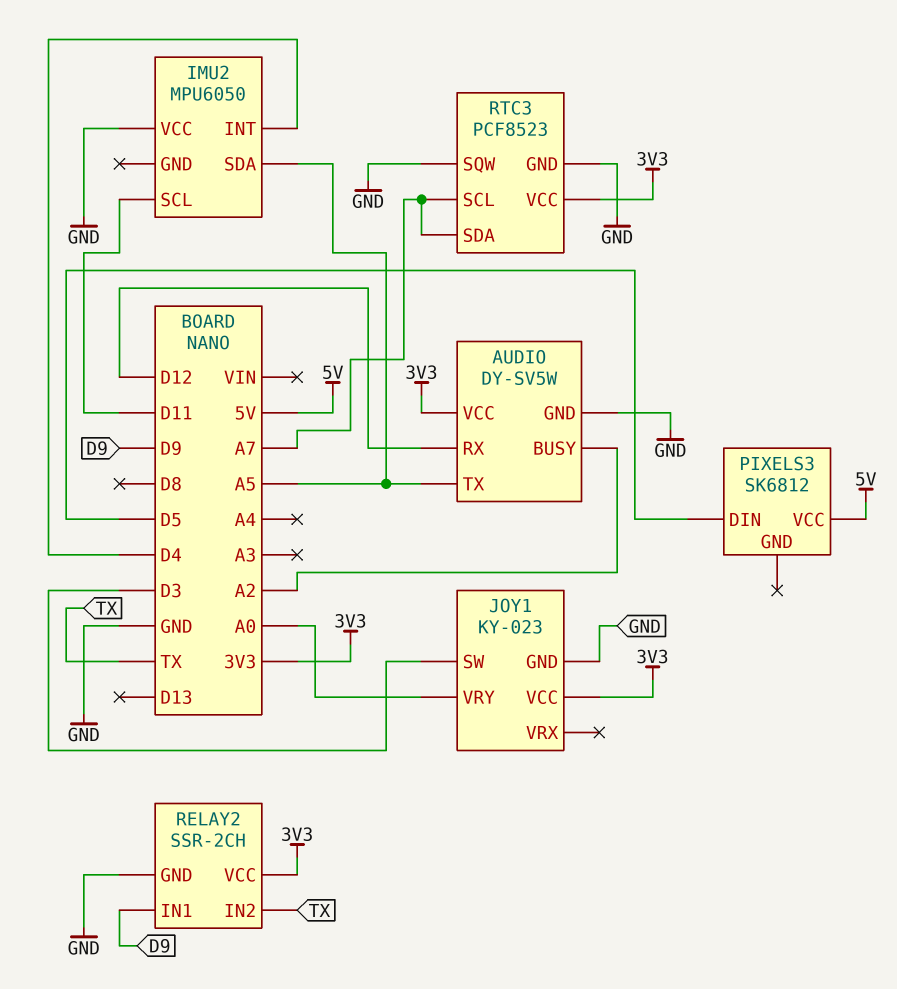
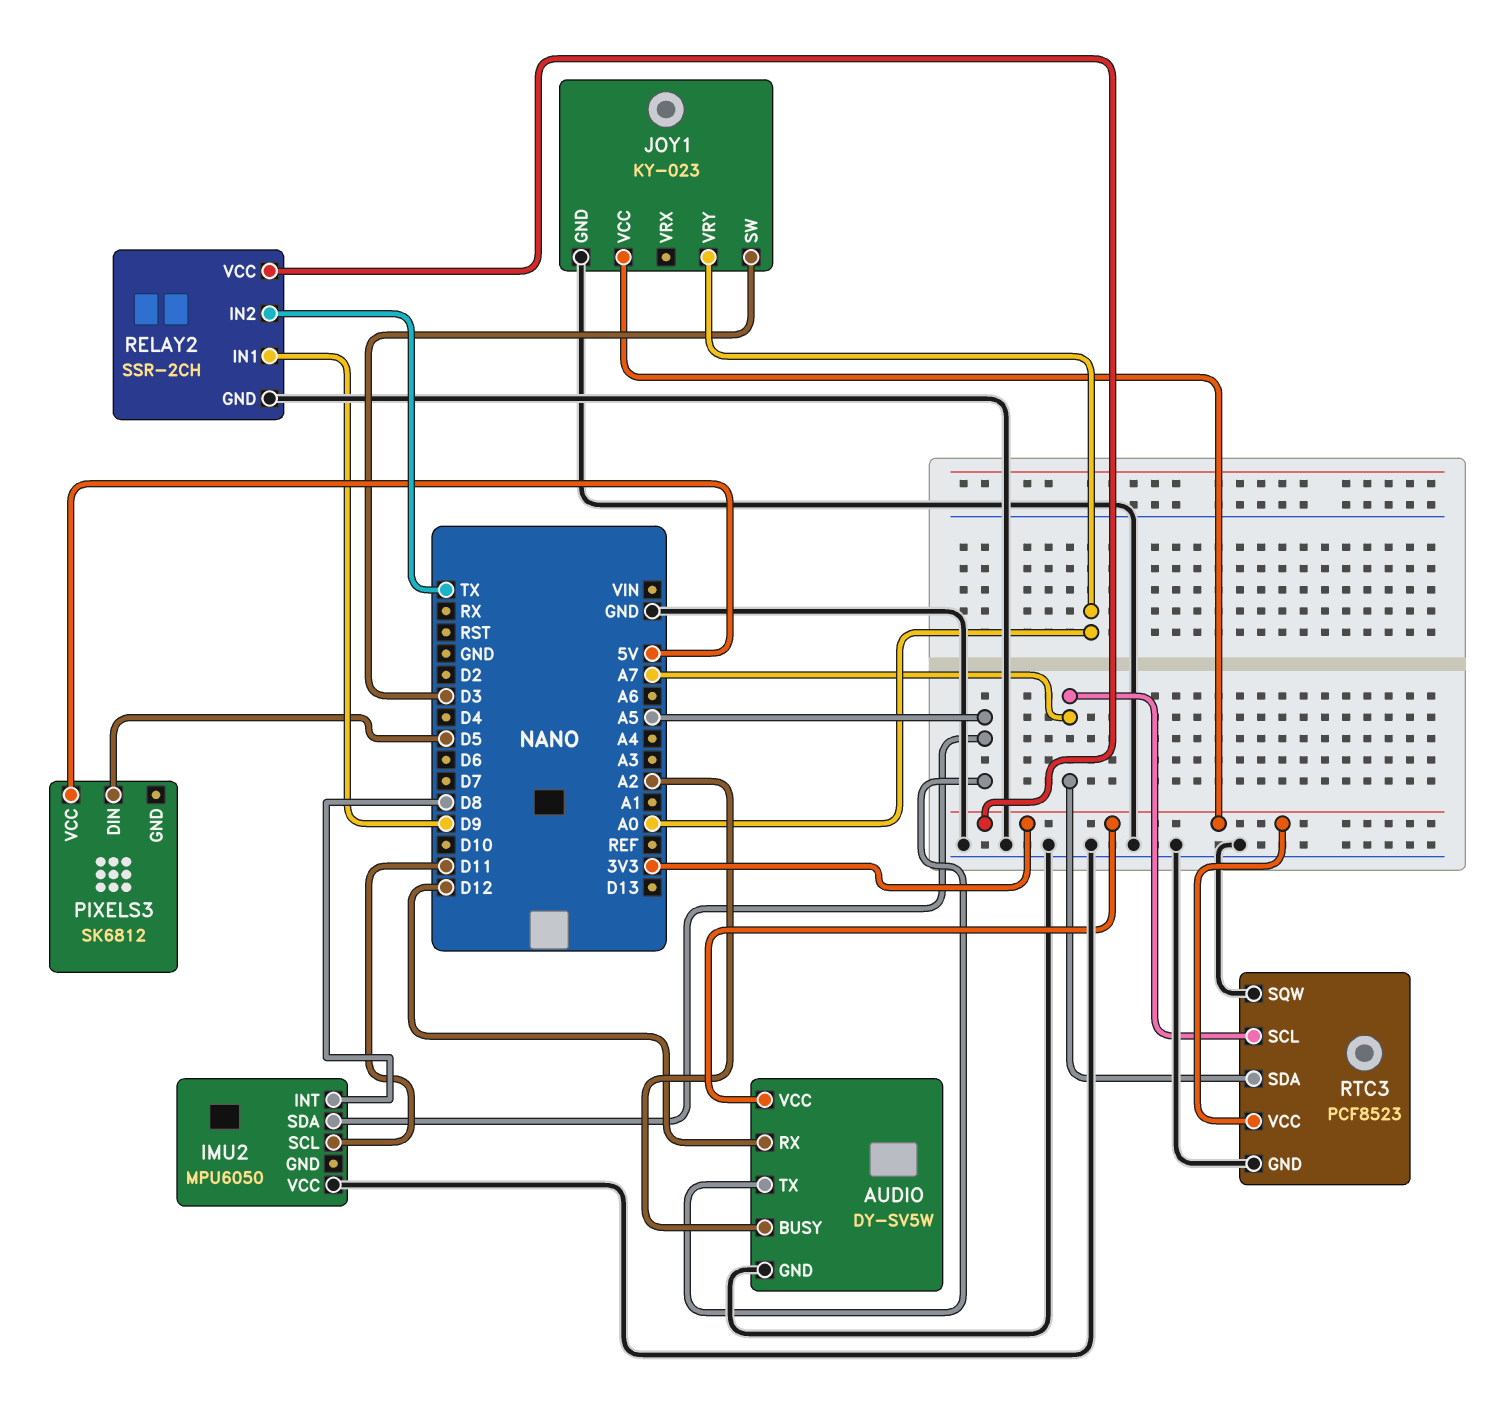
IMU2 pin INT: D4 -> D8

